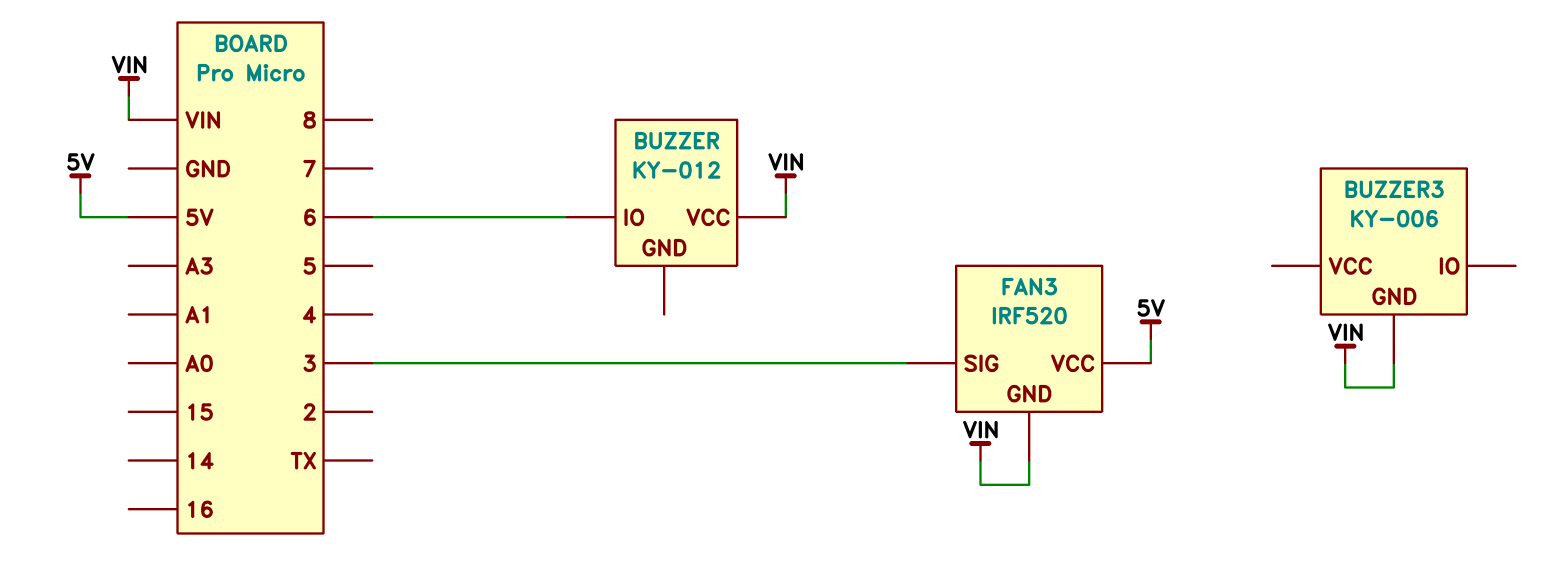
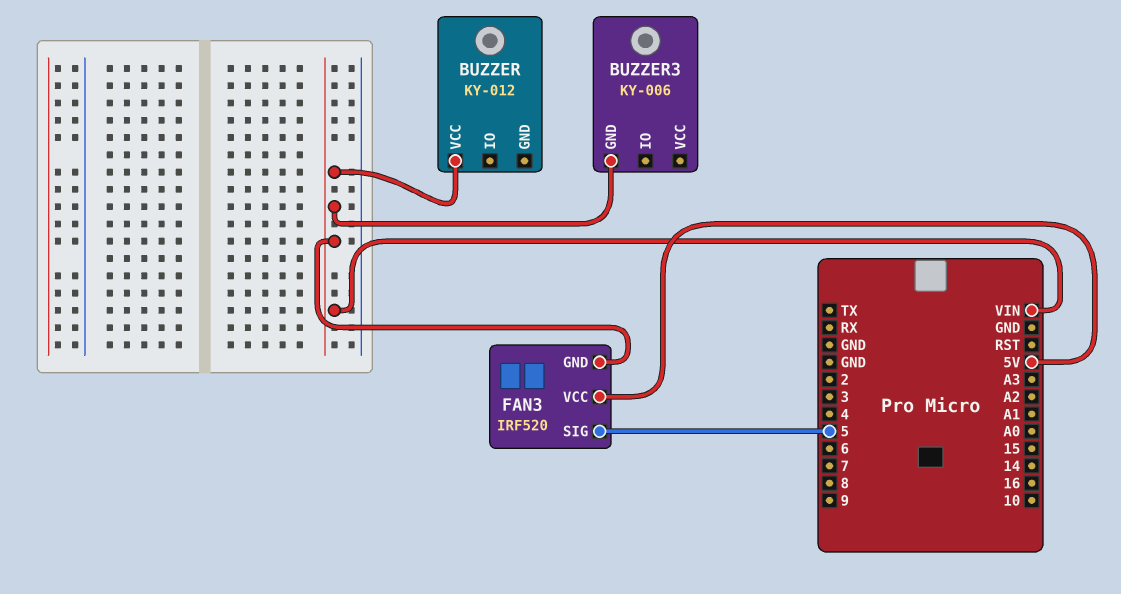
BUZZER pin IO: 6 -> none
FAN3 pin SIG: 3 -> 5

